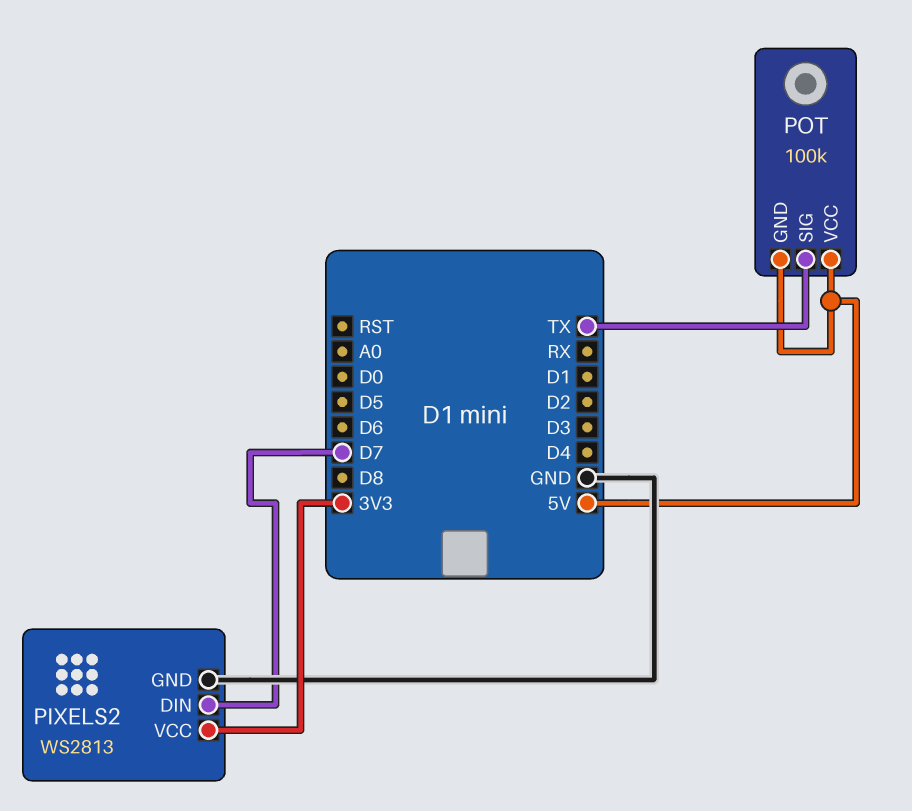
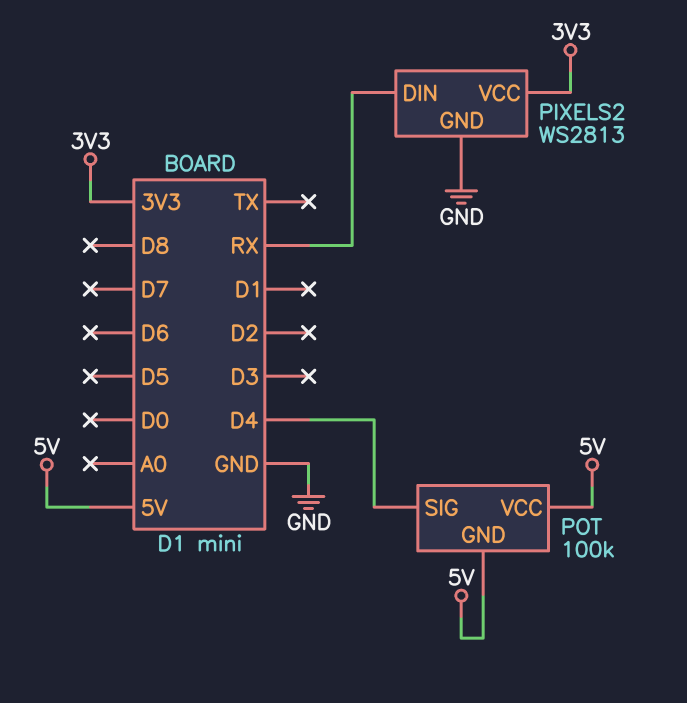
PIXELS2 pin DIN: D7 -> RX
POT pin SIG: TX -> D4

